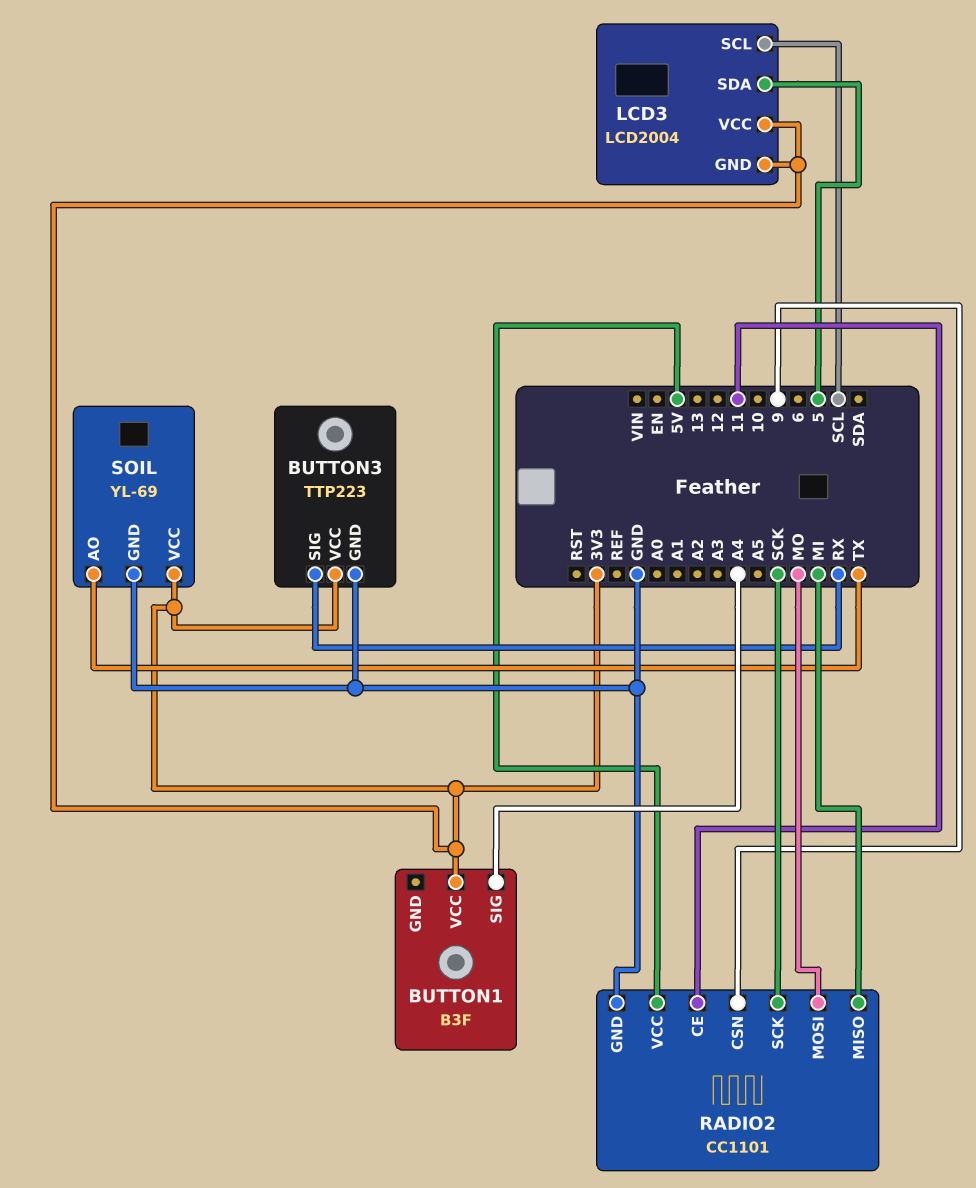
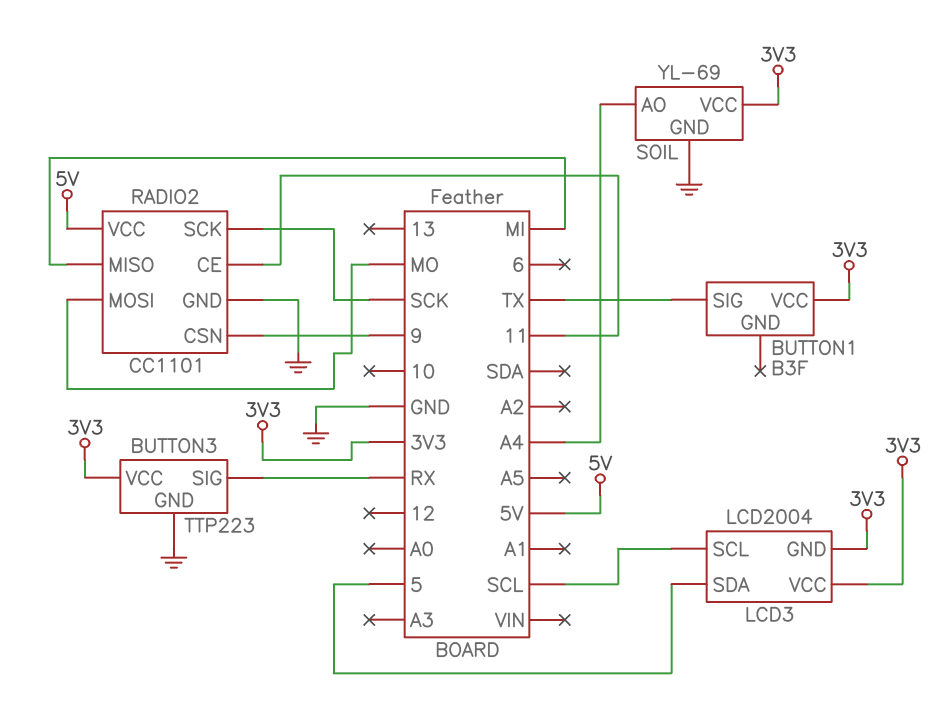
BUTTON1 pin SIG: A4 -> TX
SOIL pin AO: TX -> A4

